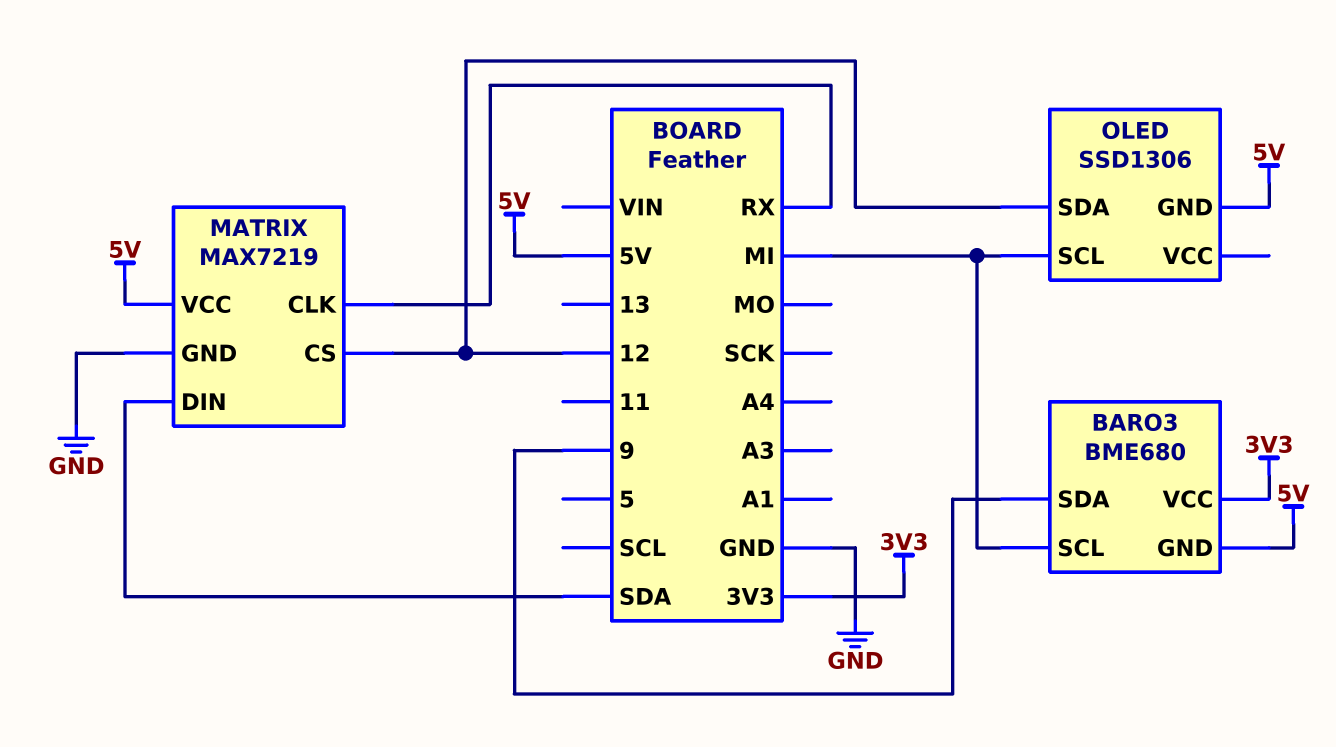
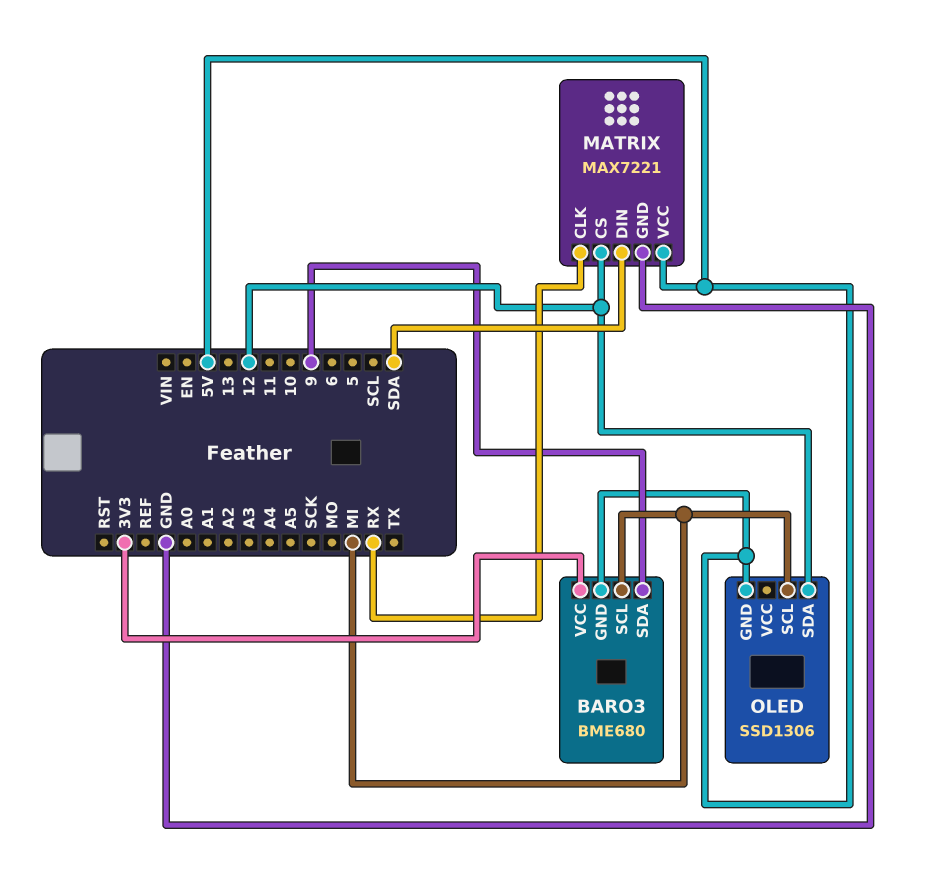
MATRIX: MAX7219 -> MAX7221

